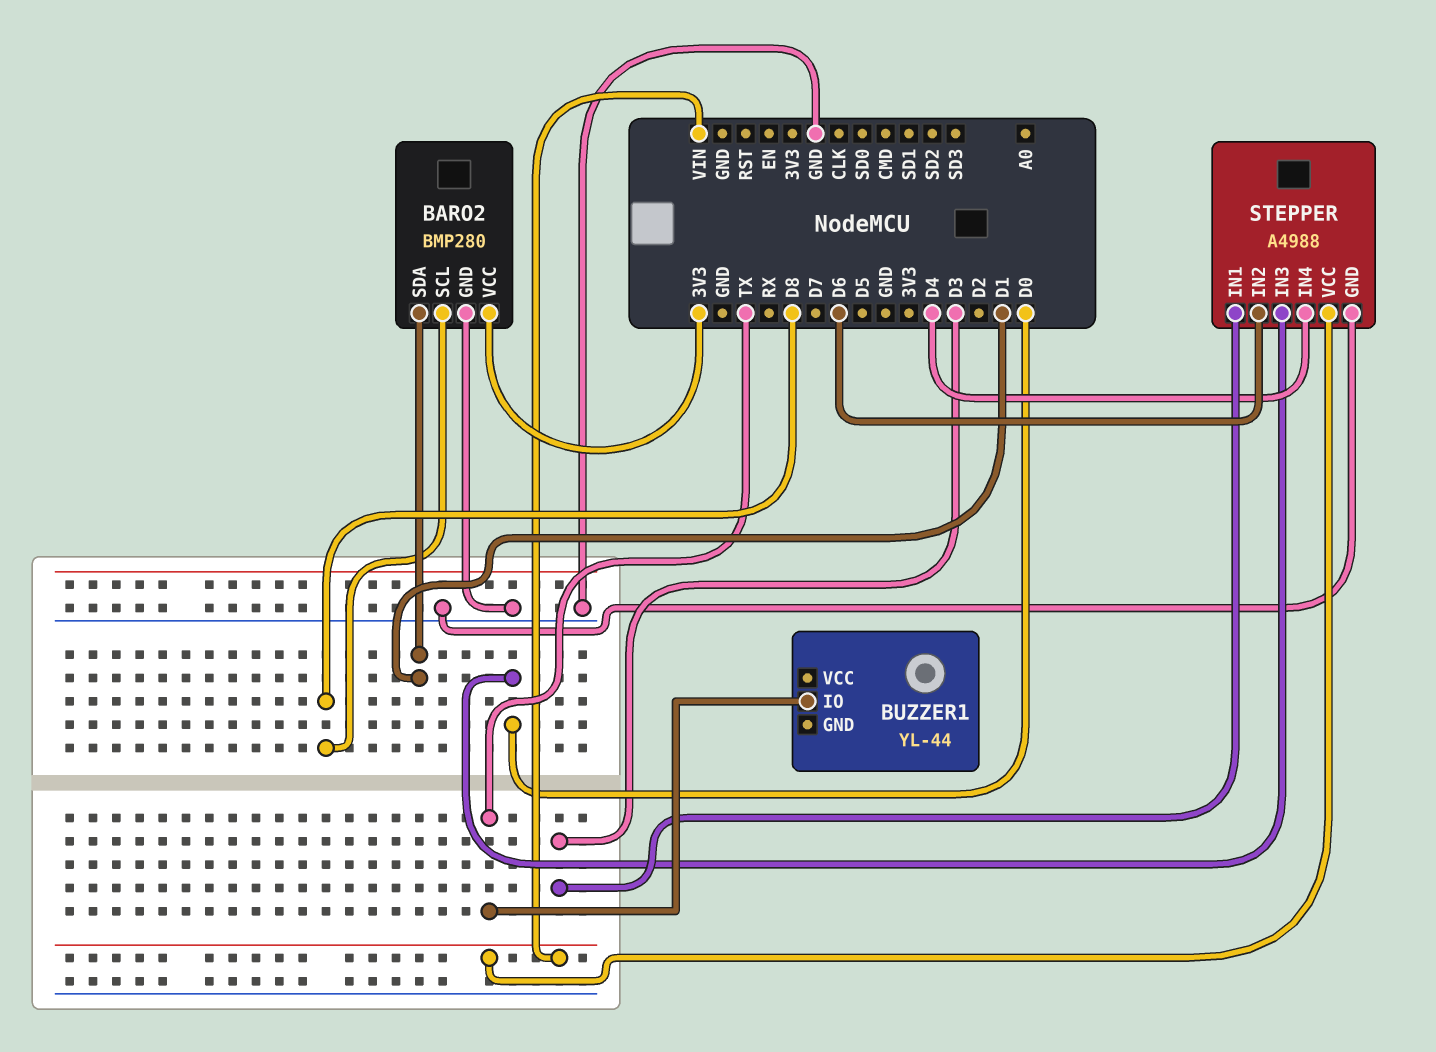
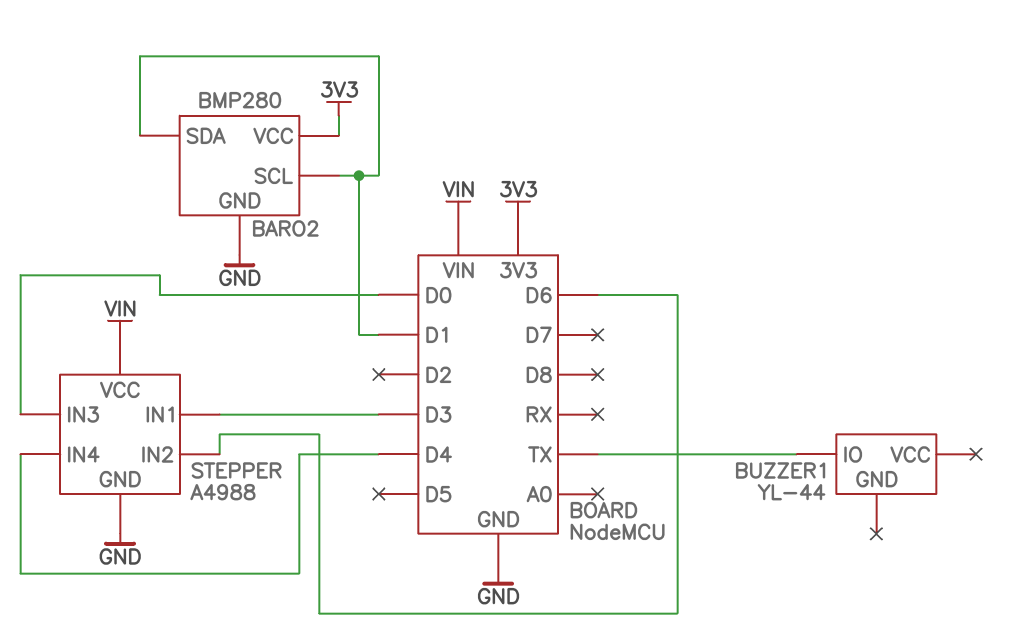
BARO2 pin SCL: D8 -> D1

